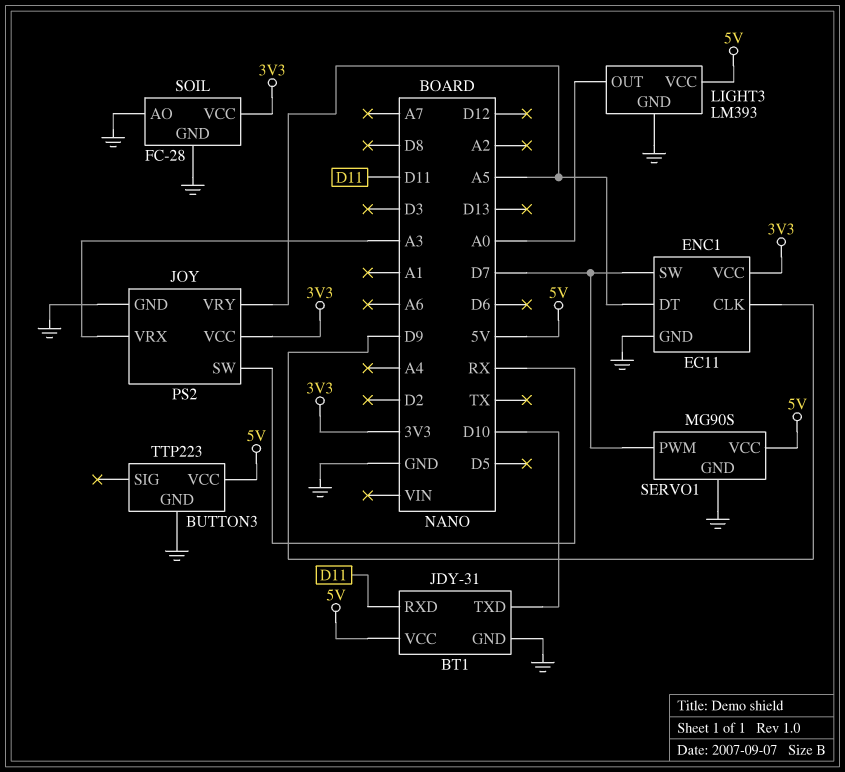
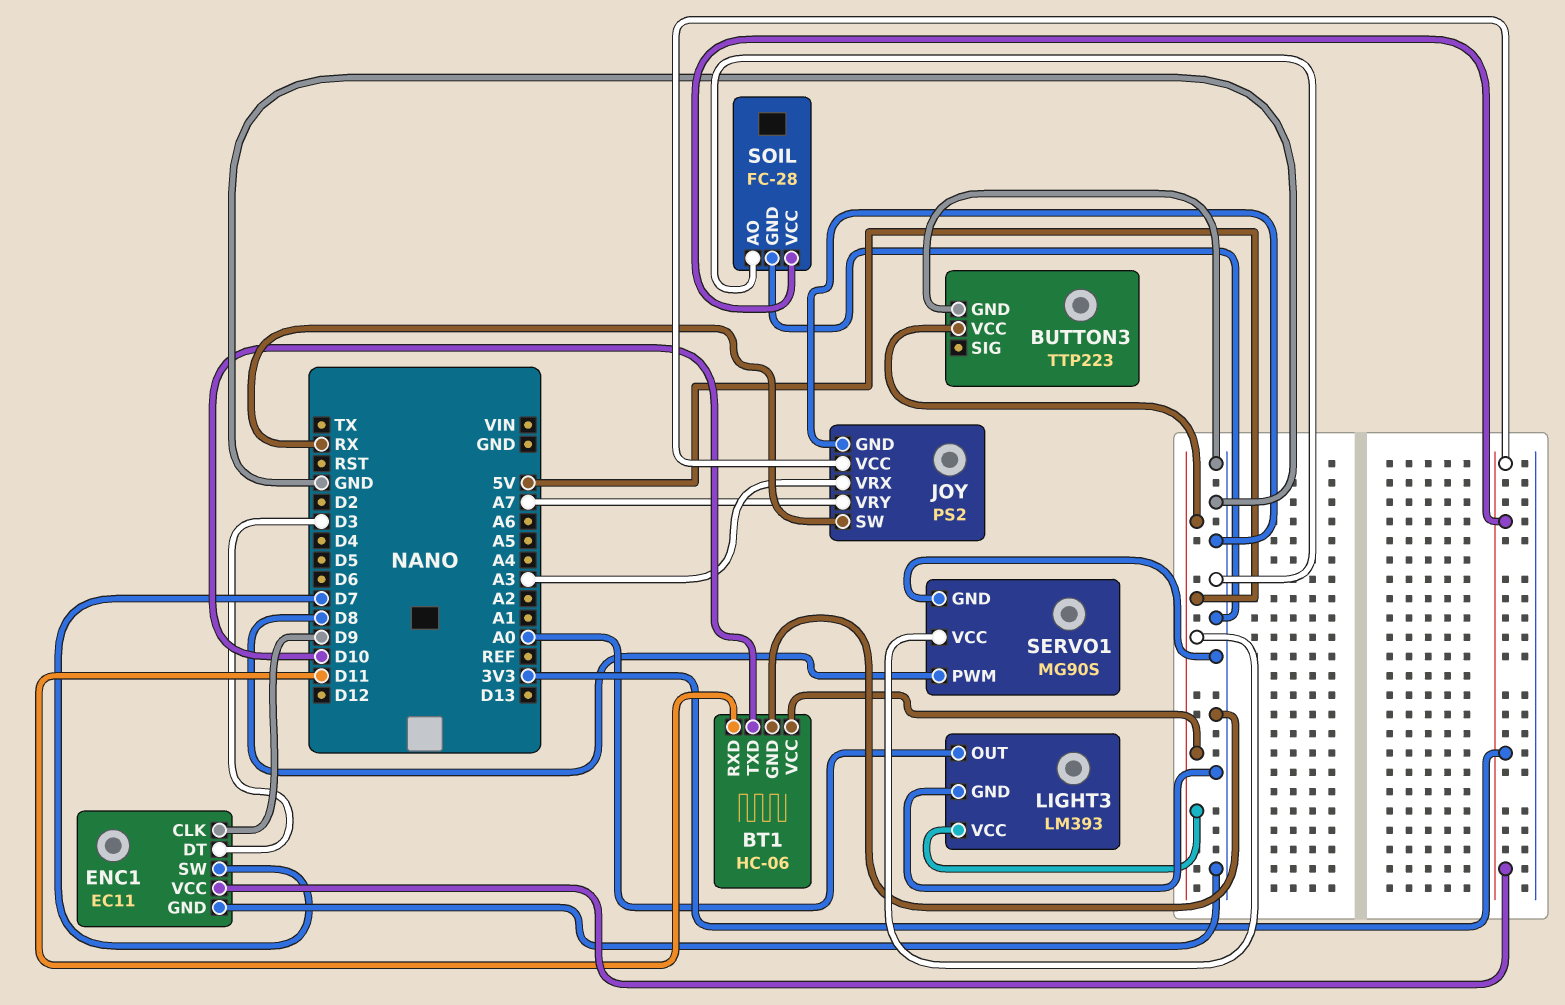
BT1: JDY-31 -> HC-06
ENC1 pin DT: A5 -> D3
JOY pin VRY: A5 -> A7
SERVO1 pin PWM: D7 -> D8

